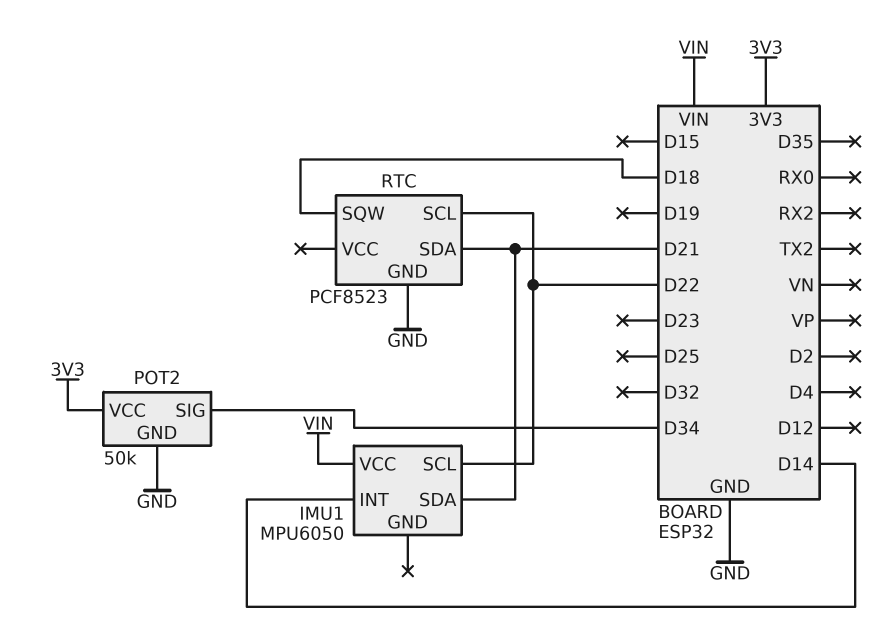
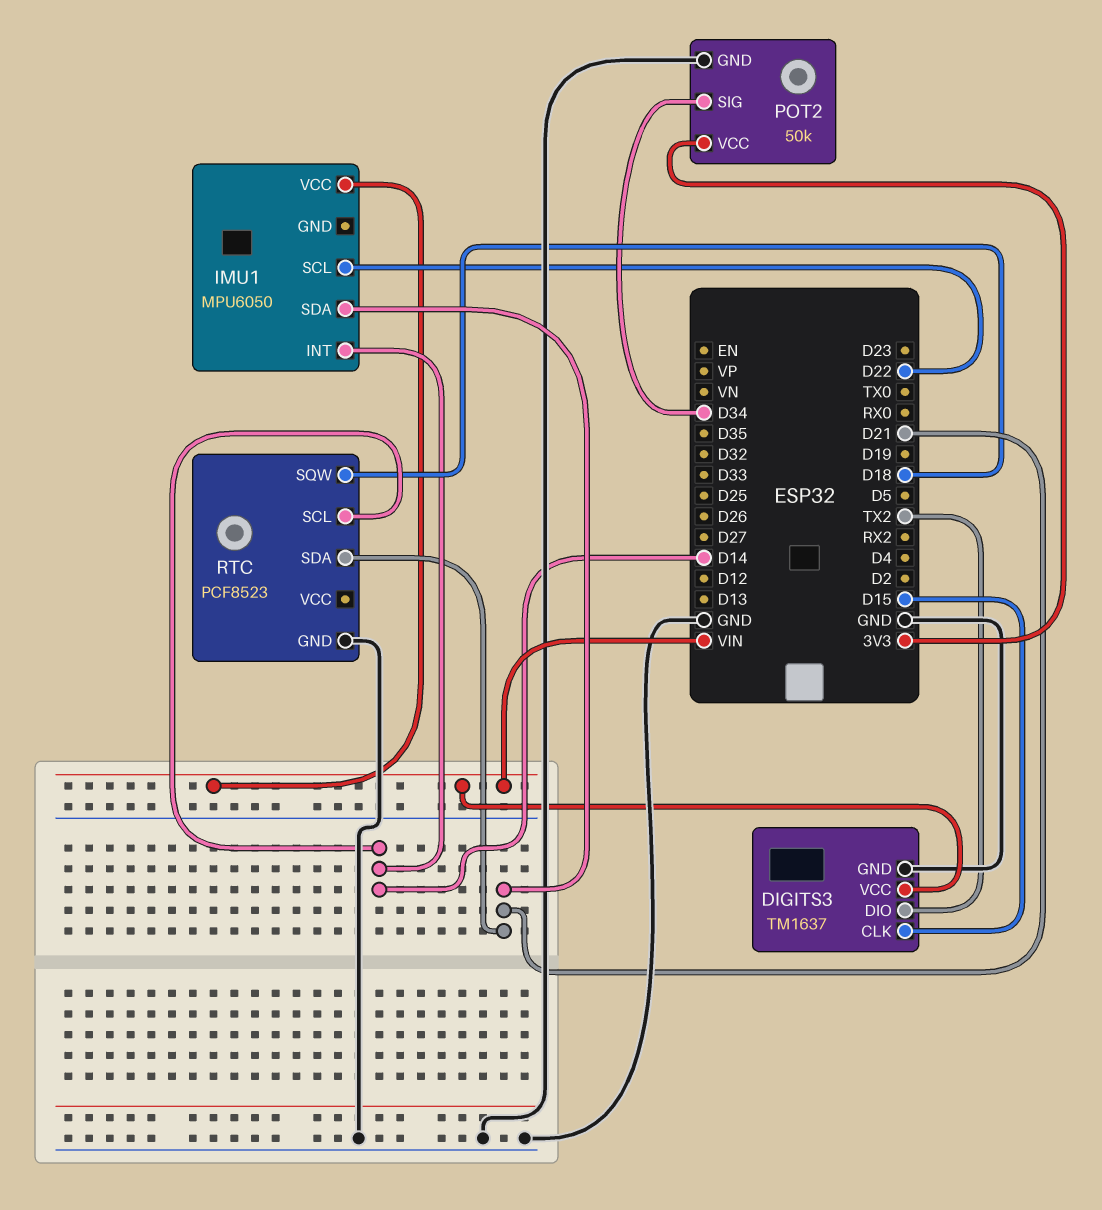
DIGITS3: none -> TM1637
DIGITS3 pin CLK: none -> D15
DIGITS3 pin DIO: none -> TX2
DIGITS3 pin GND: none -> GND
DIGITS3 pin VCC: none -> VIN
RTC pin SCL: D22 -> D14

